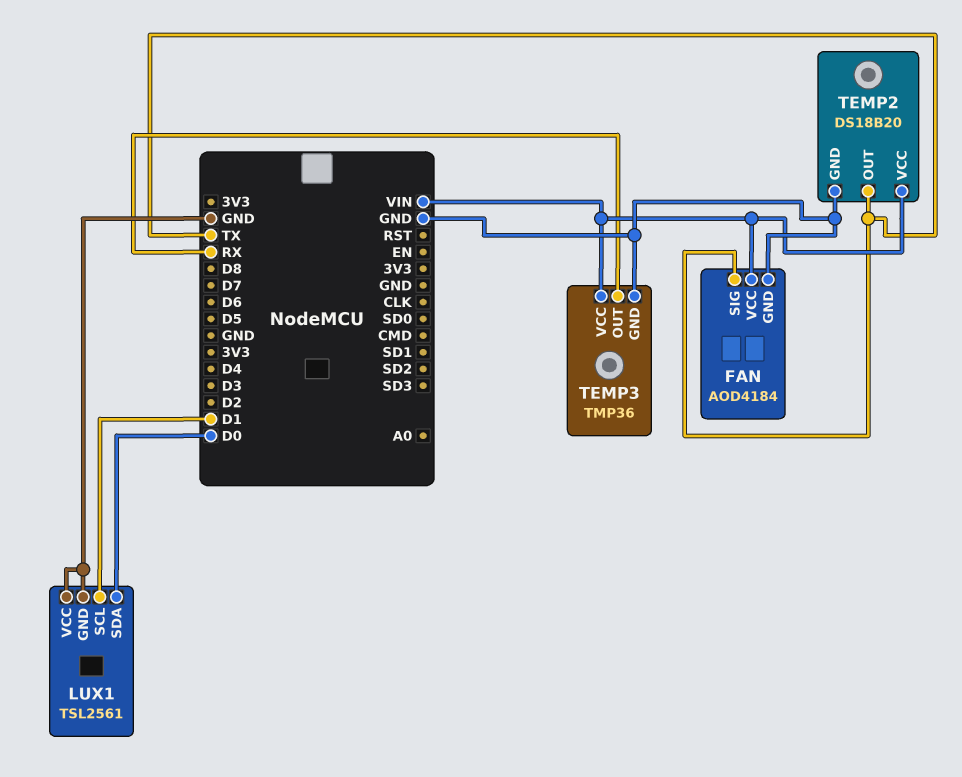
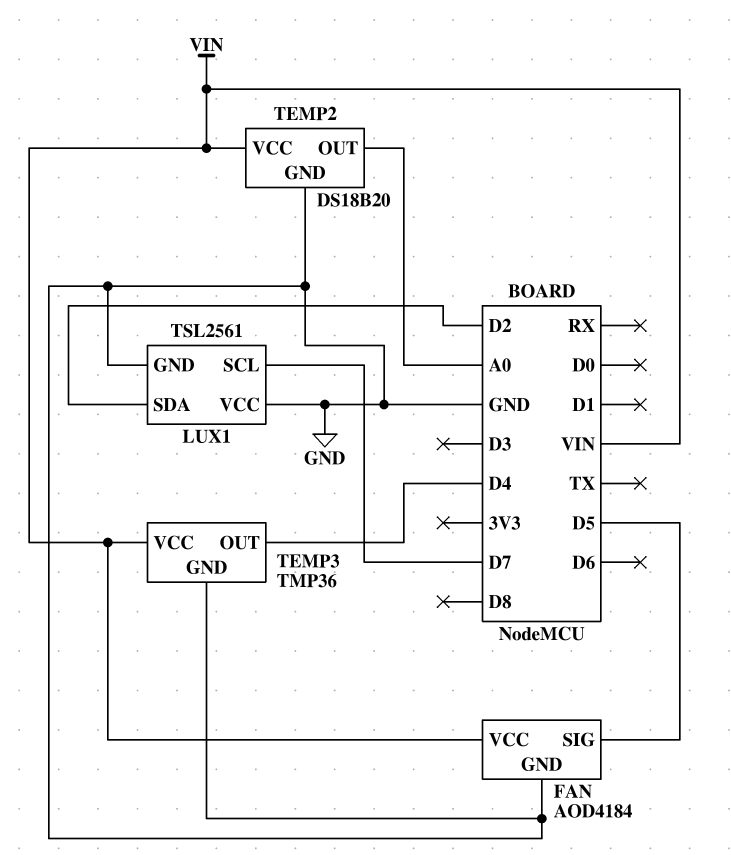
FAN pin SIG: TX -> D5
LUX1 pin SCL: D1 -> D7
LUX1 pin SDA: D0 -> D2
TEMP2 pin OUT: TX -> A0
TEMP3 pin OUT: RX -> D4

